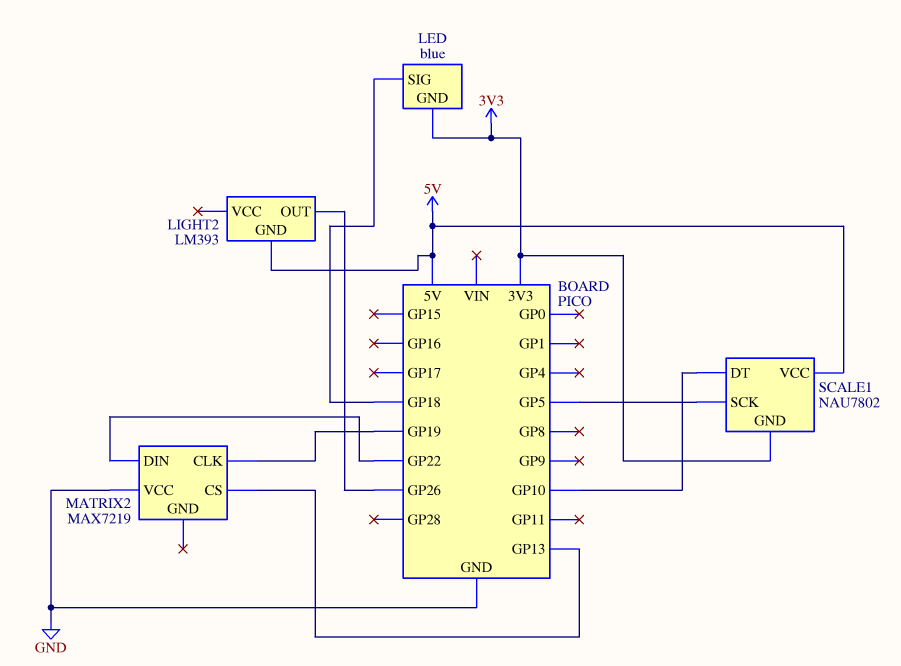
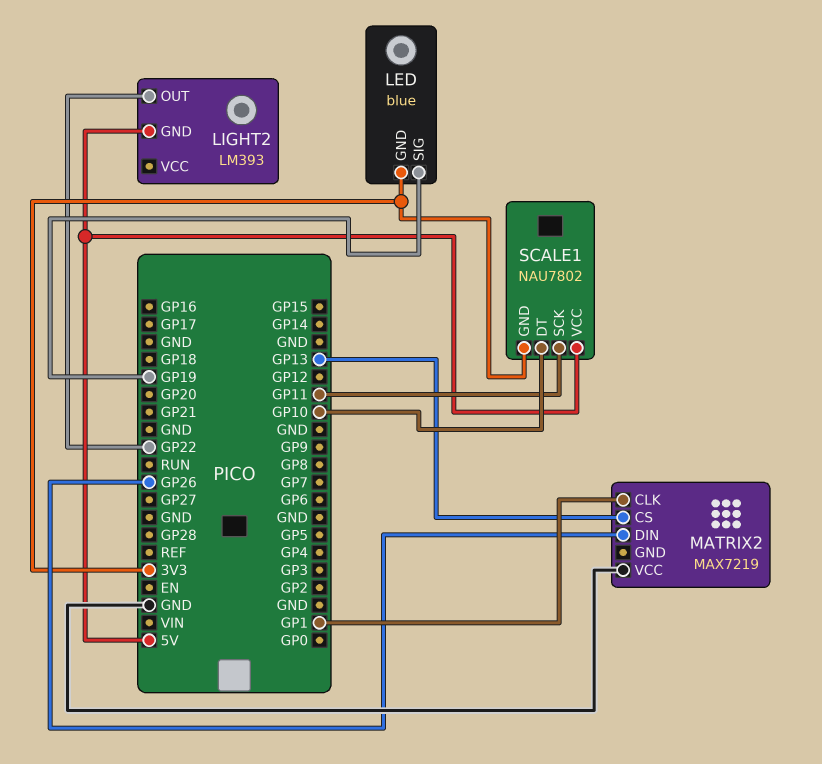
LED pin SIG: GP18 -> GP19
LIGHT2 pin OUT: GP26 -> GP22
MATRIX2 pin CLK: GP19 -> GP1
MATRIX2 pin DIN: GP22 -> GP26
SCALE1 pin SCK: GP5 -> GP11

